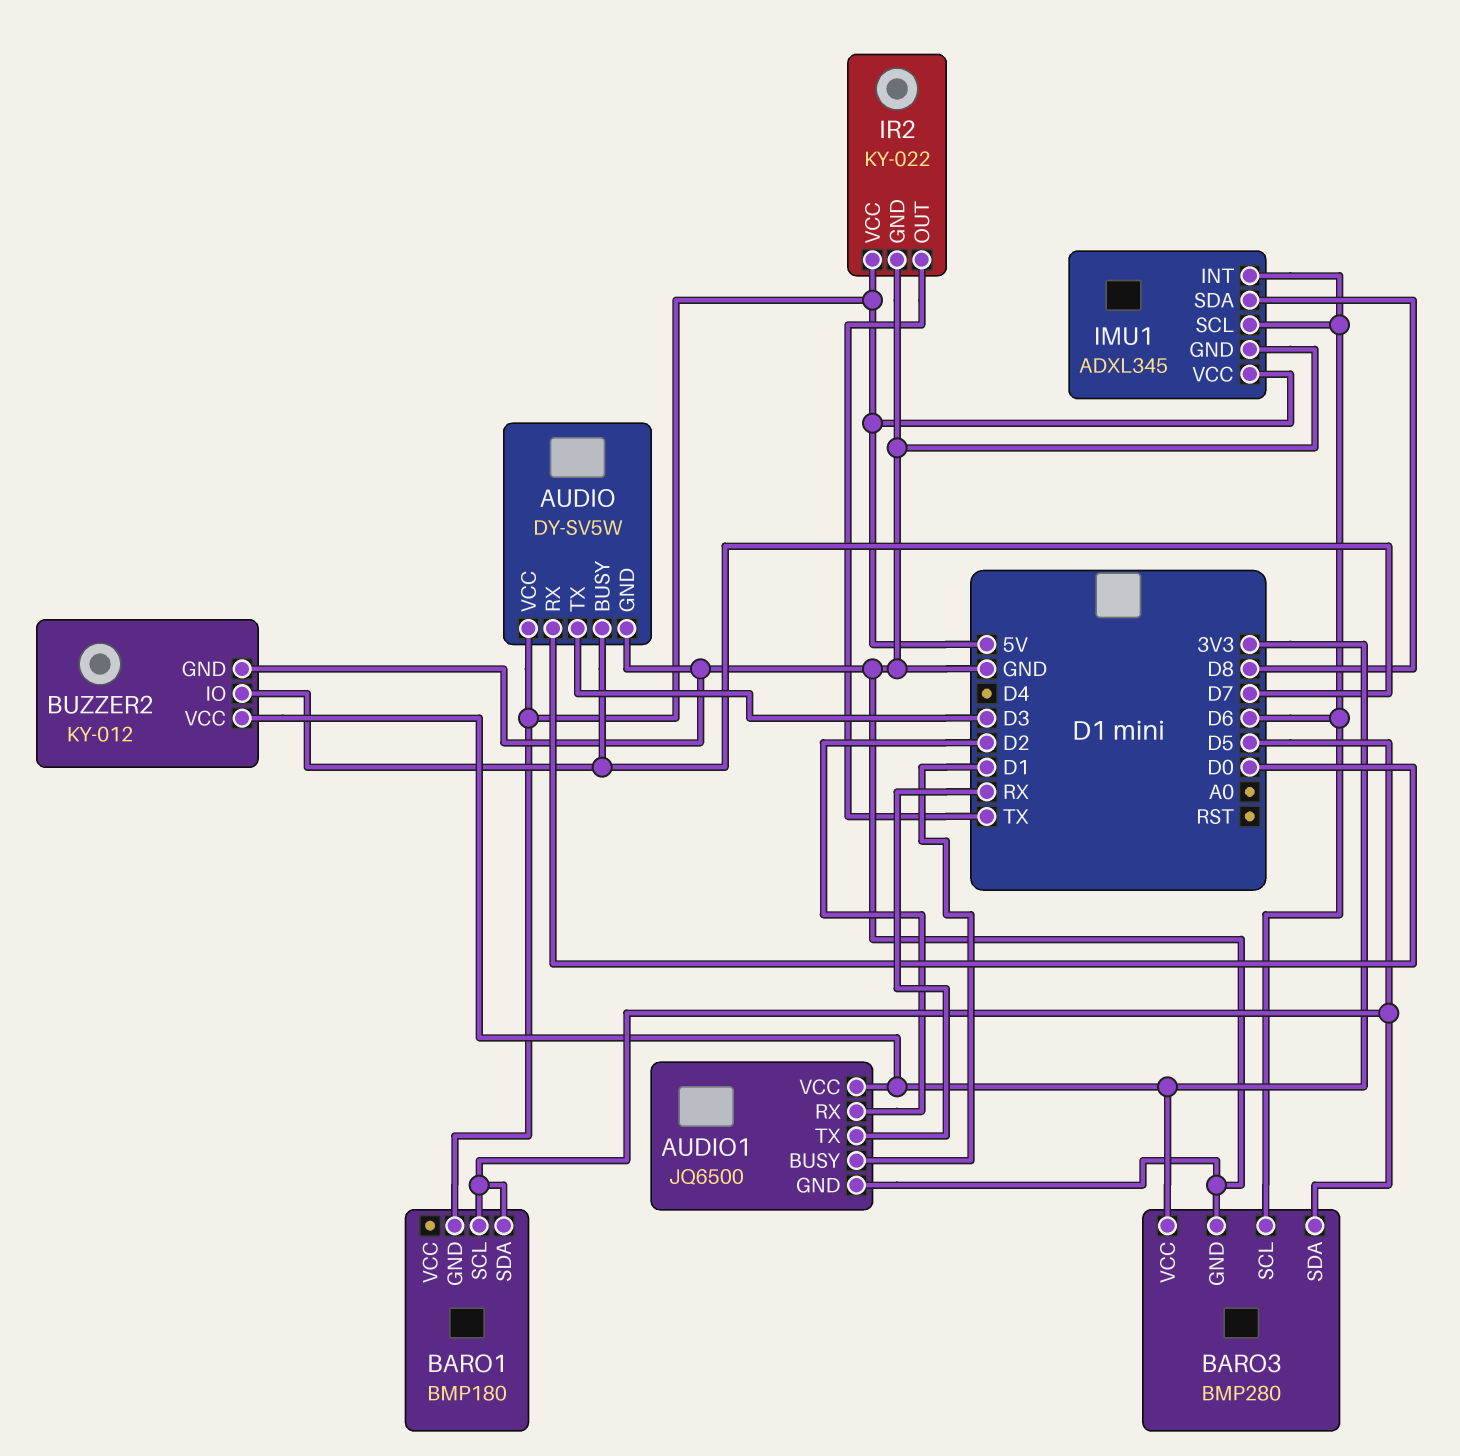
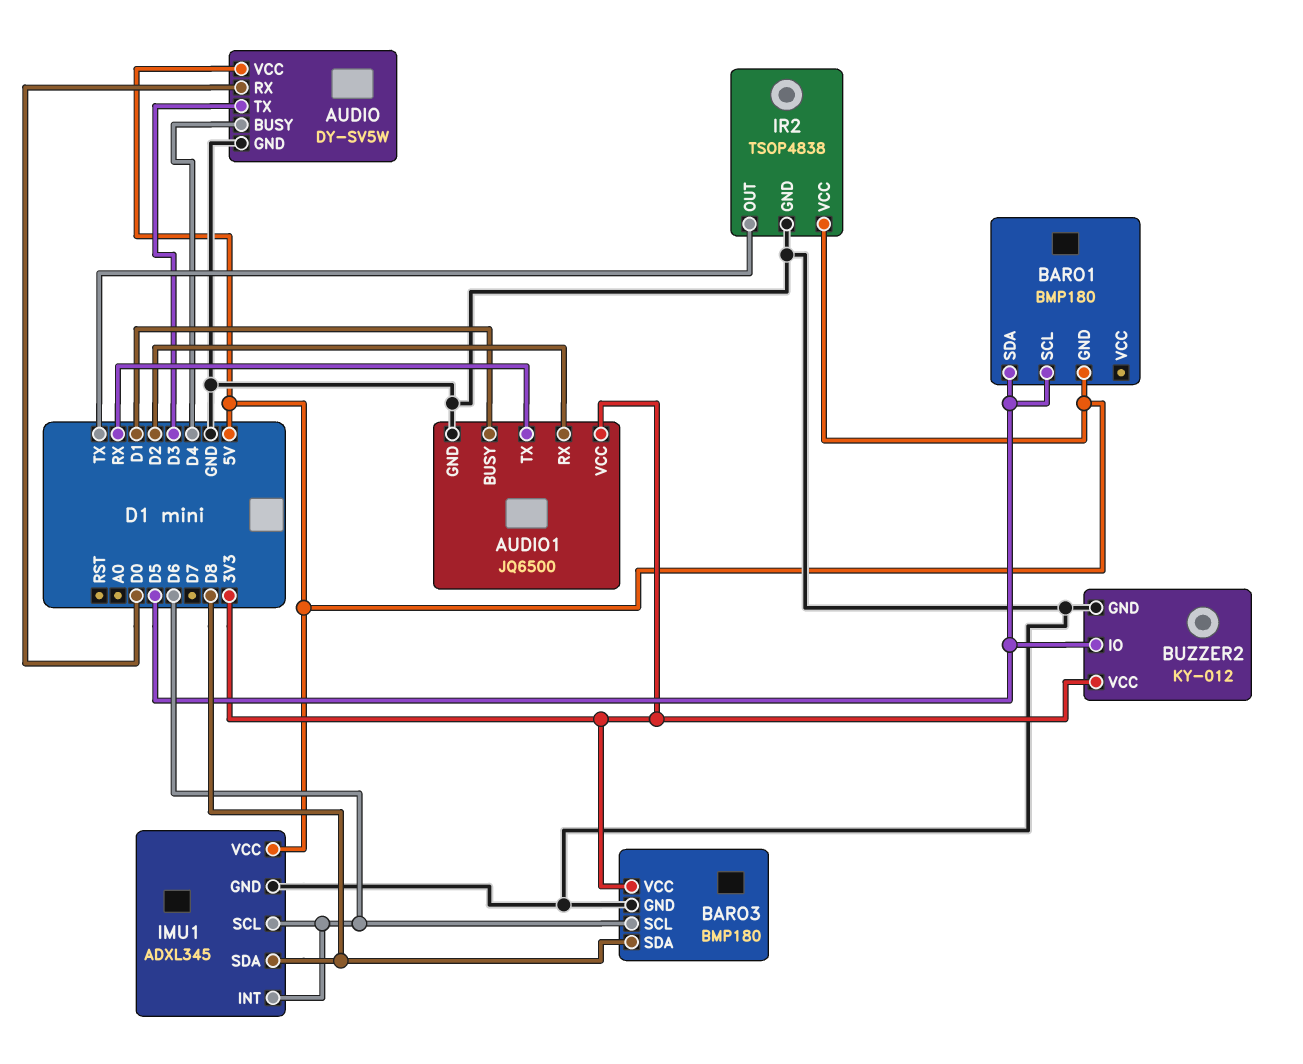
AUDIO pin BUSY: D7 -> D4
BARO3: BMP280 -> BMP180
BARO3 pin SDA: D5 -> D8
BUZZER2 pin IO: D7 -> D5
IR2: KY-022 -> TSOP4838

